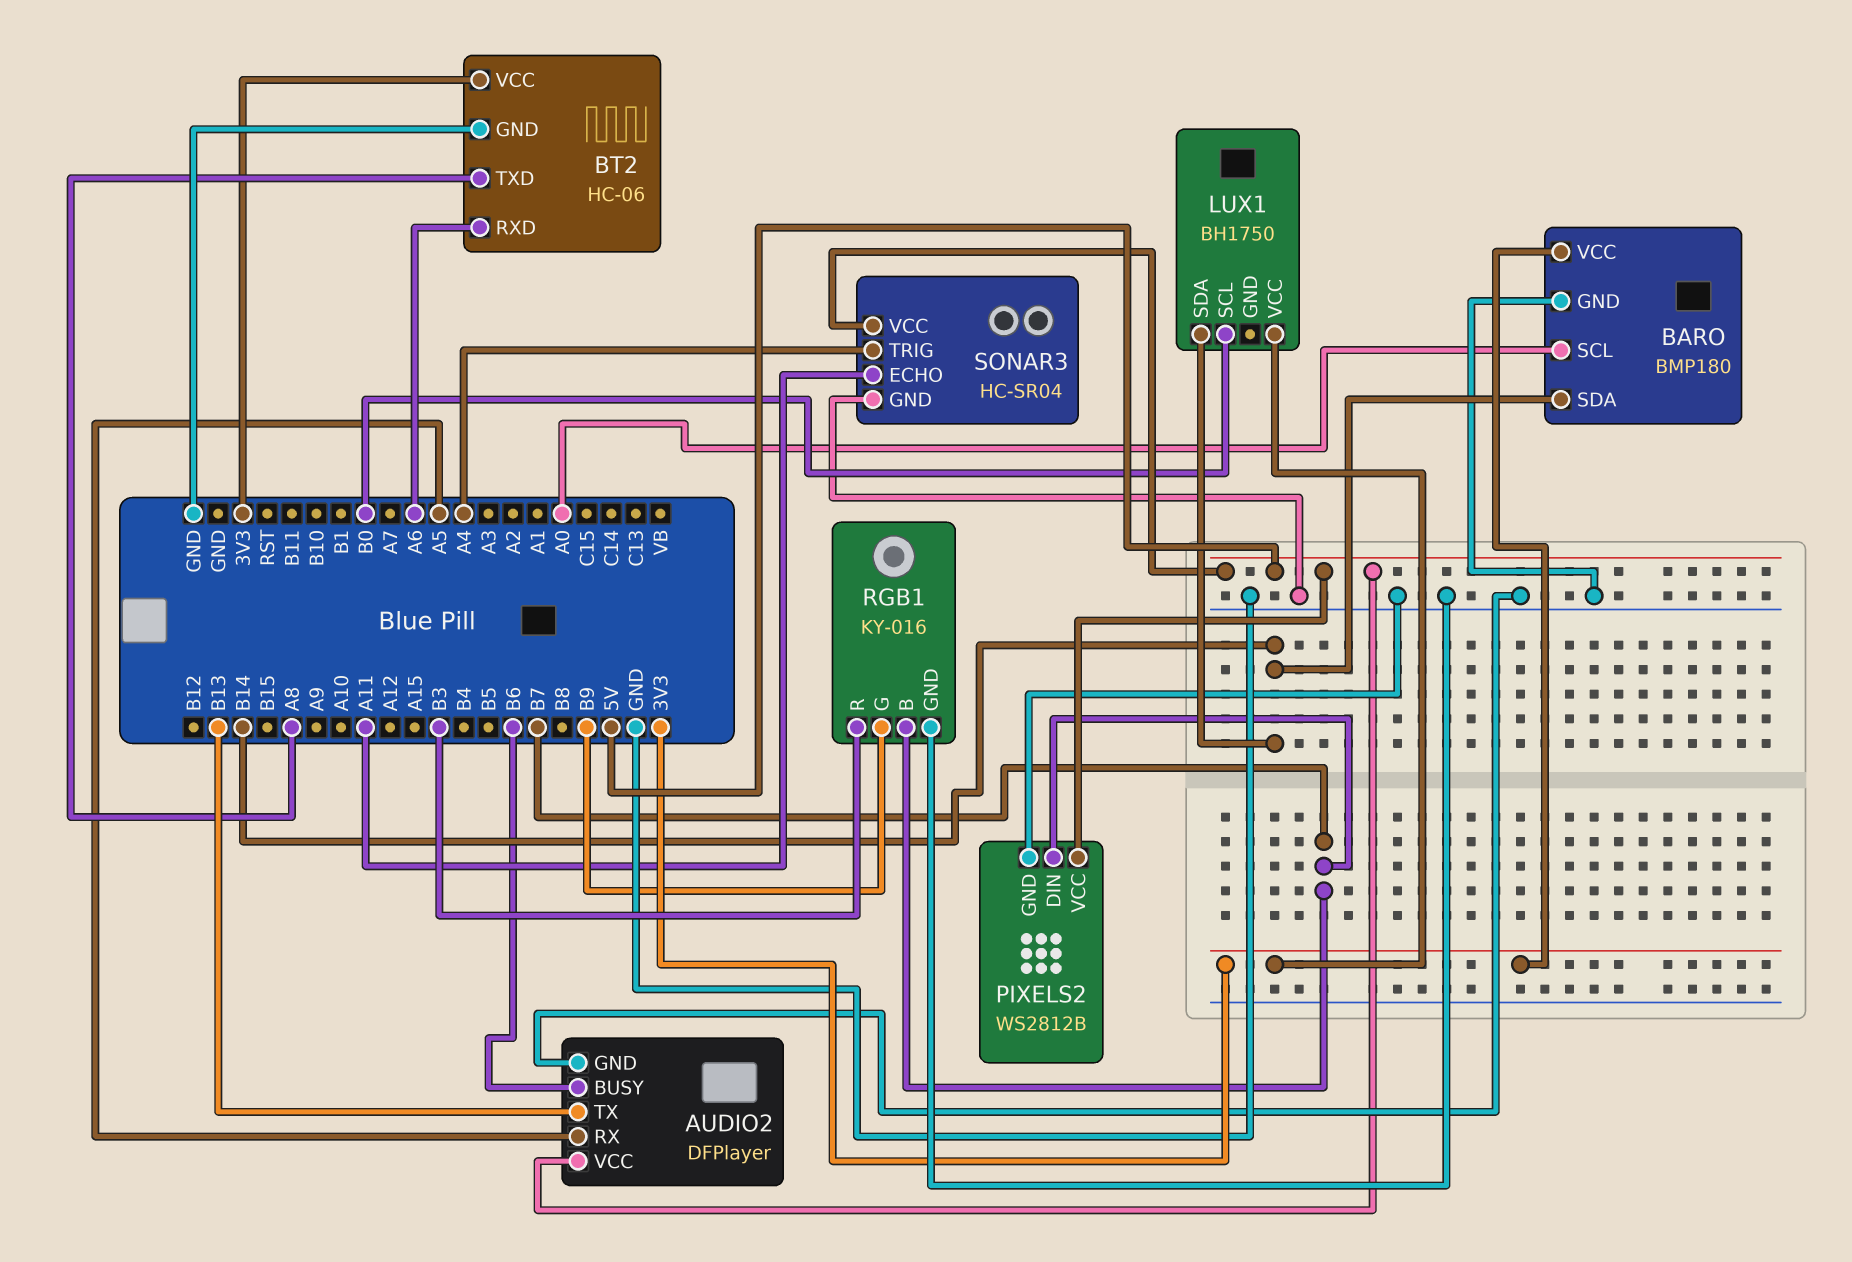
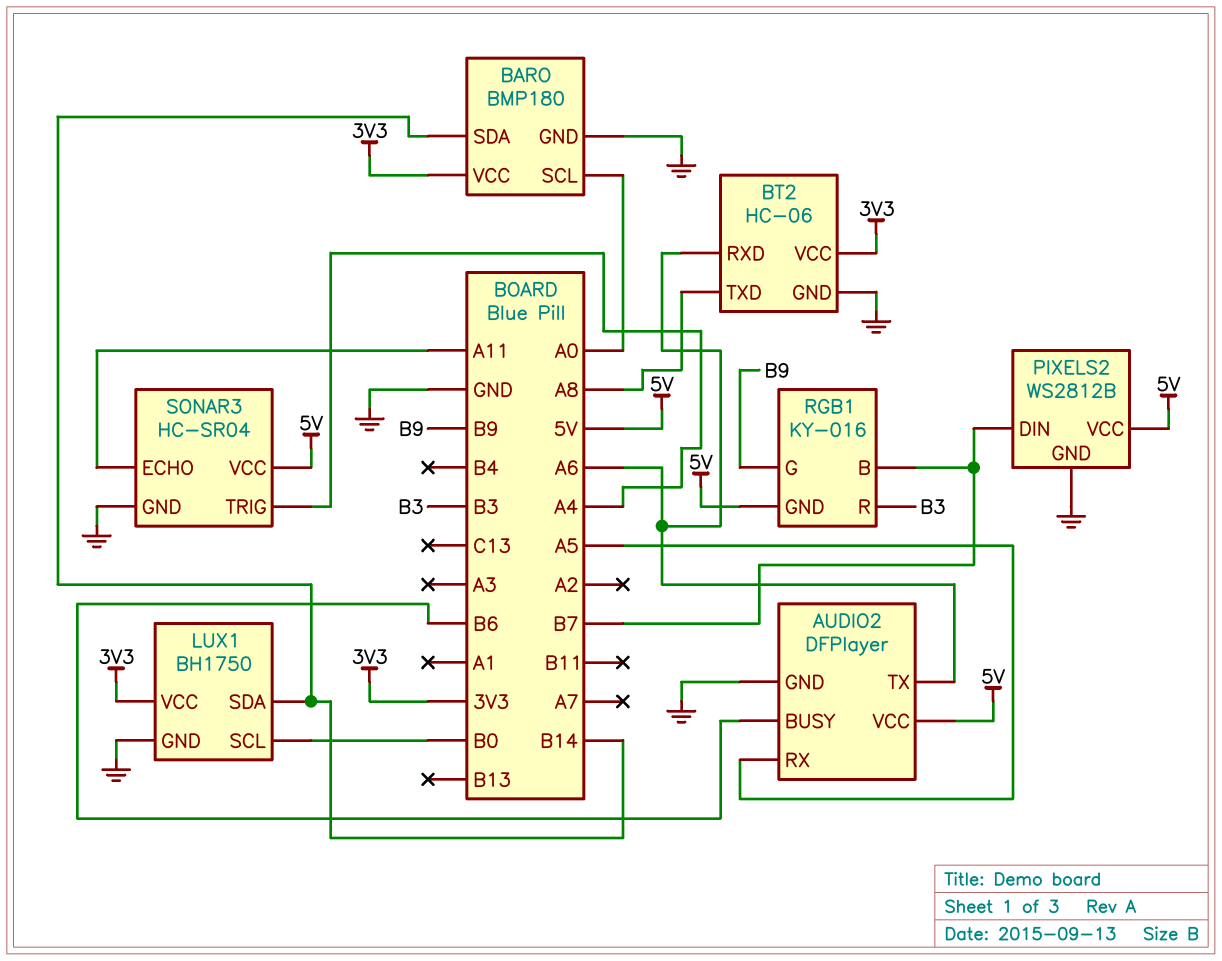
AUDIO2 pin TX: B13 -> A6
LUX1 pin GND: none -> GND
RGB1 pin GND: GND -> 5V

